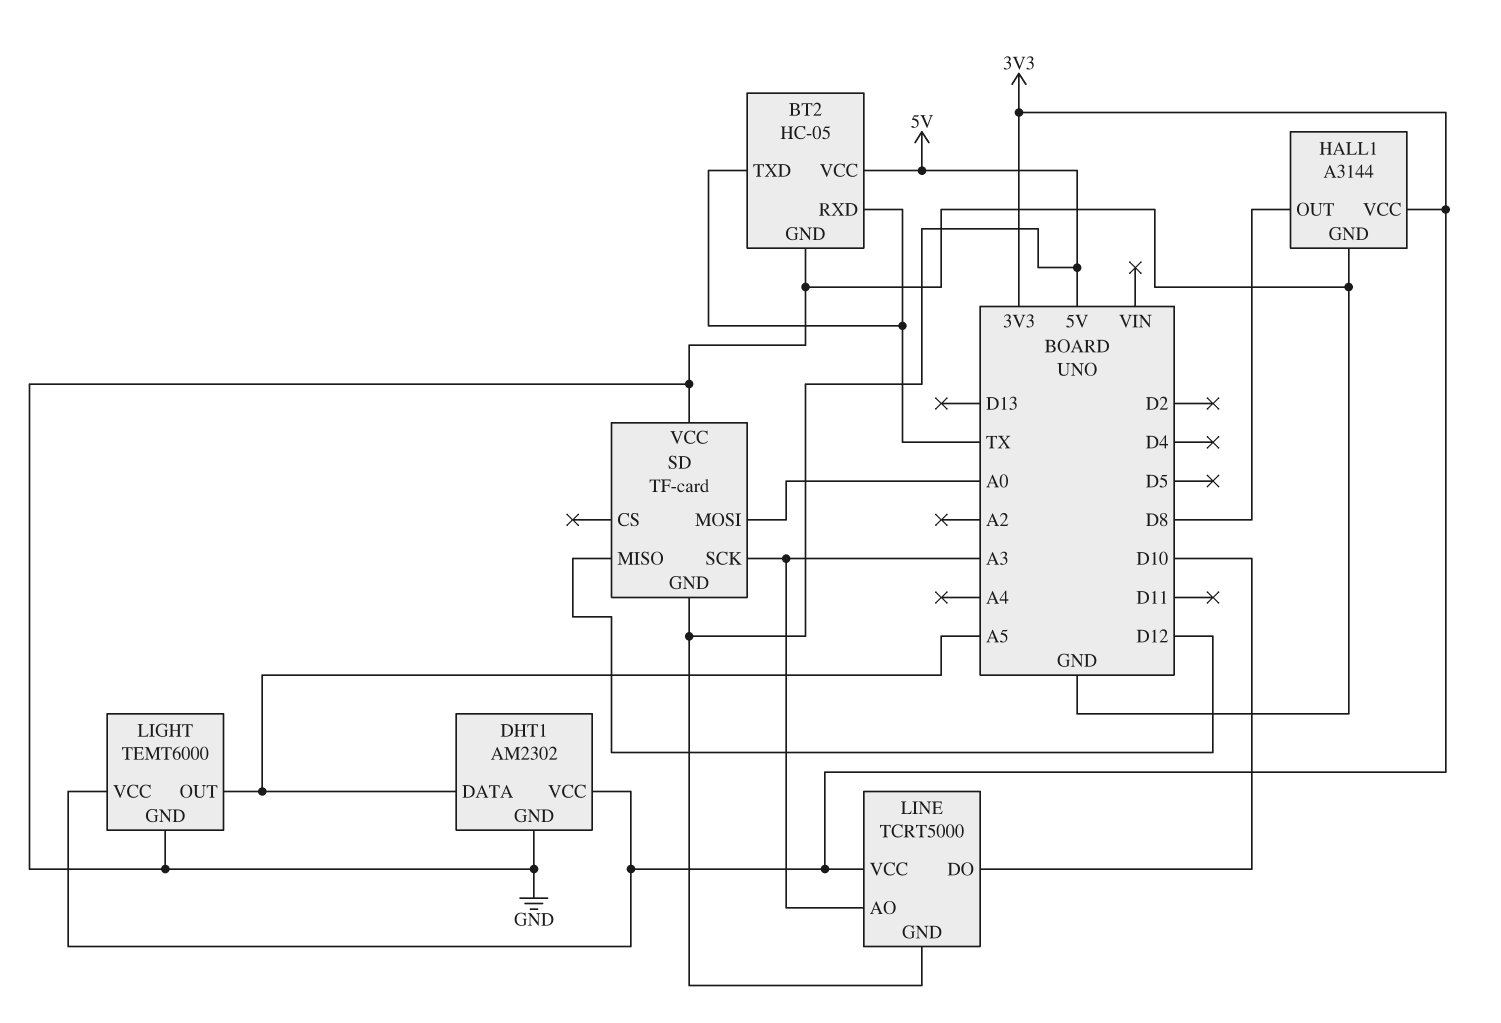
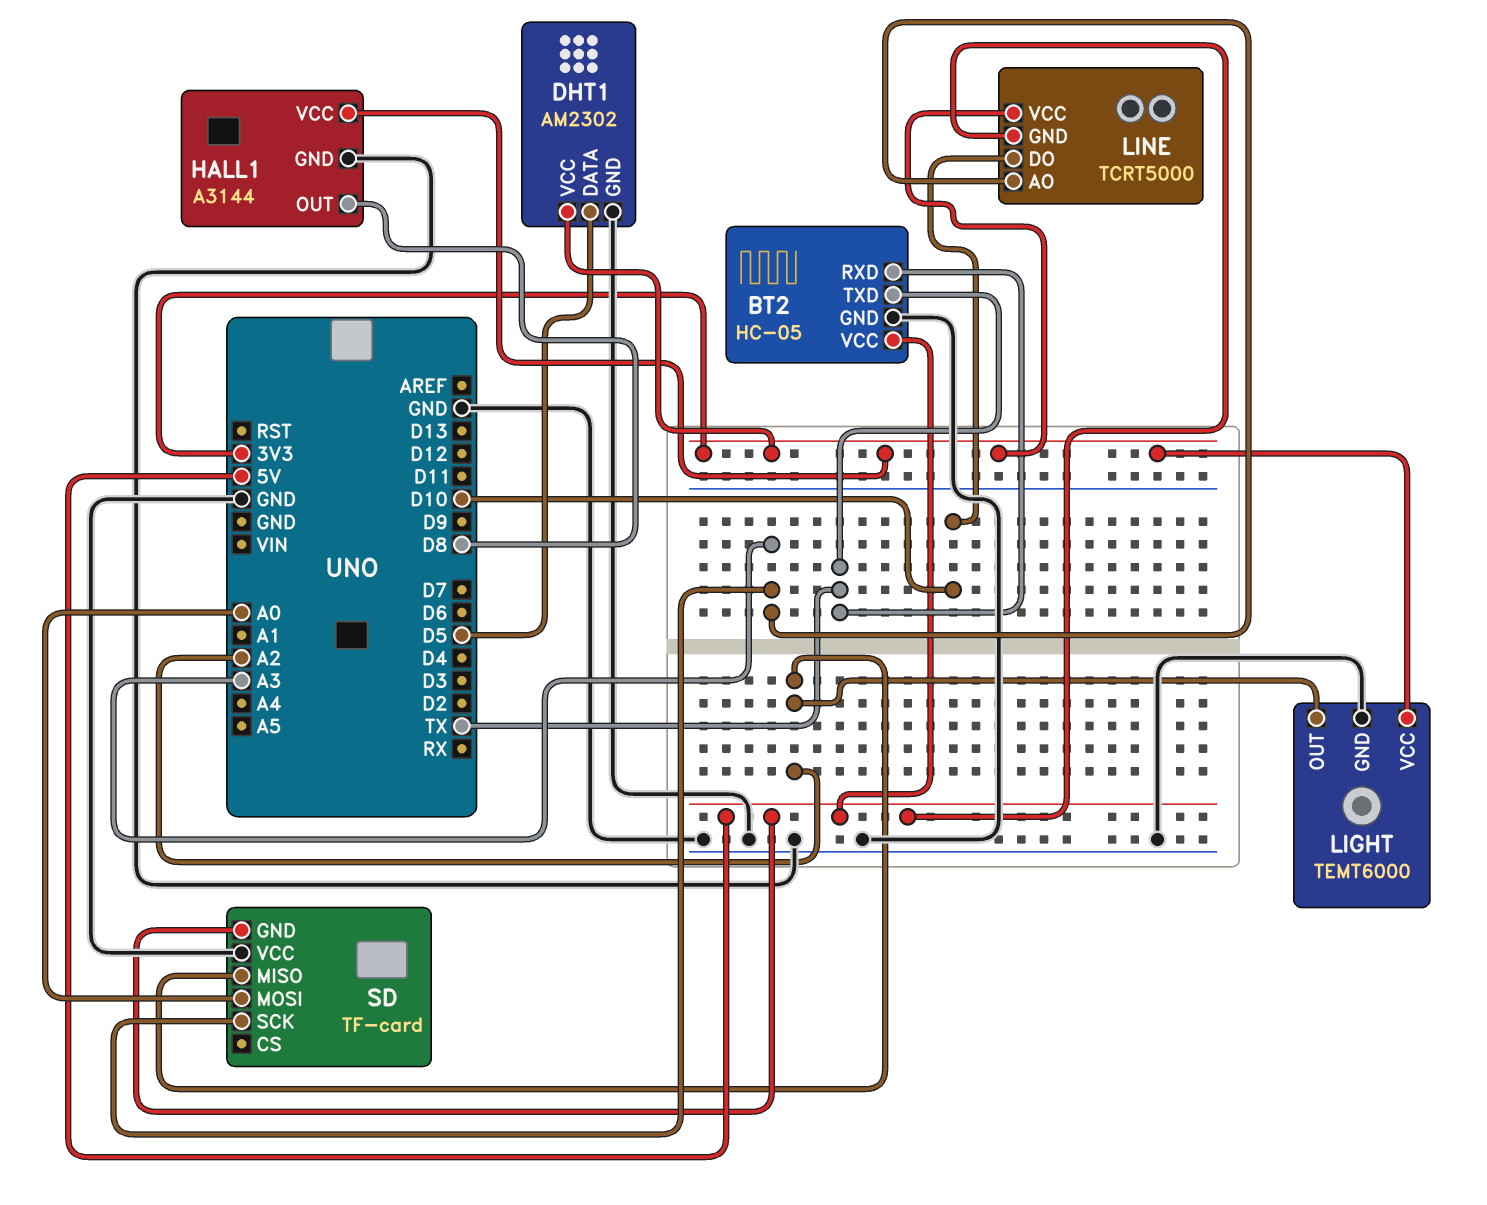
DHT1 pin DATA: A5 -> D5
LIGHT pin OUT: A5 -> A2
SD pin MISO: D12 -> A2

